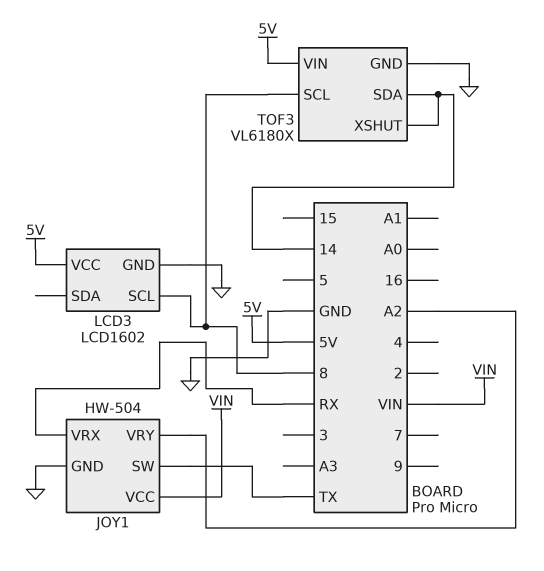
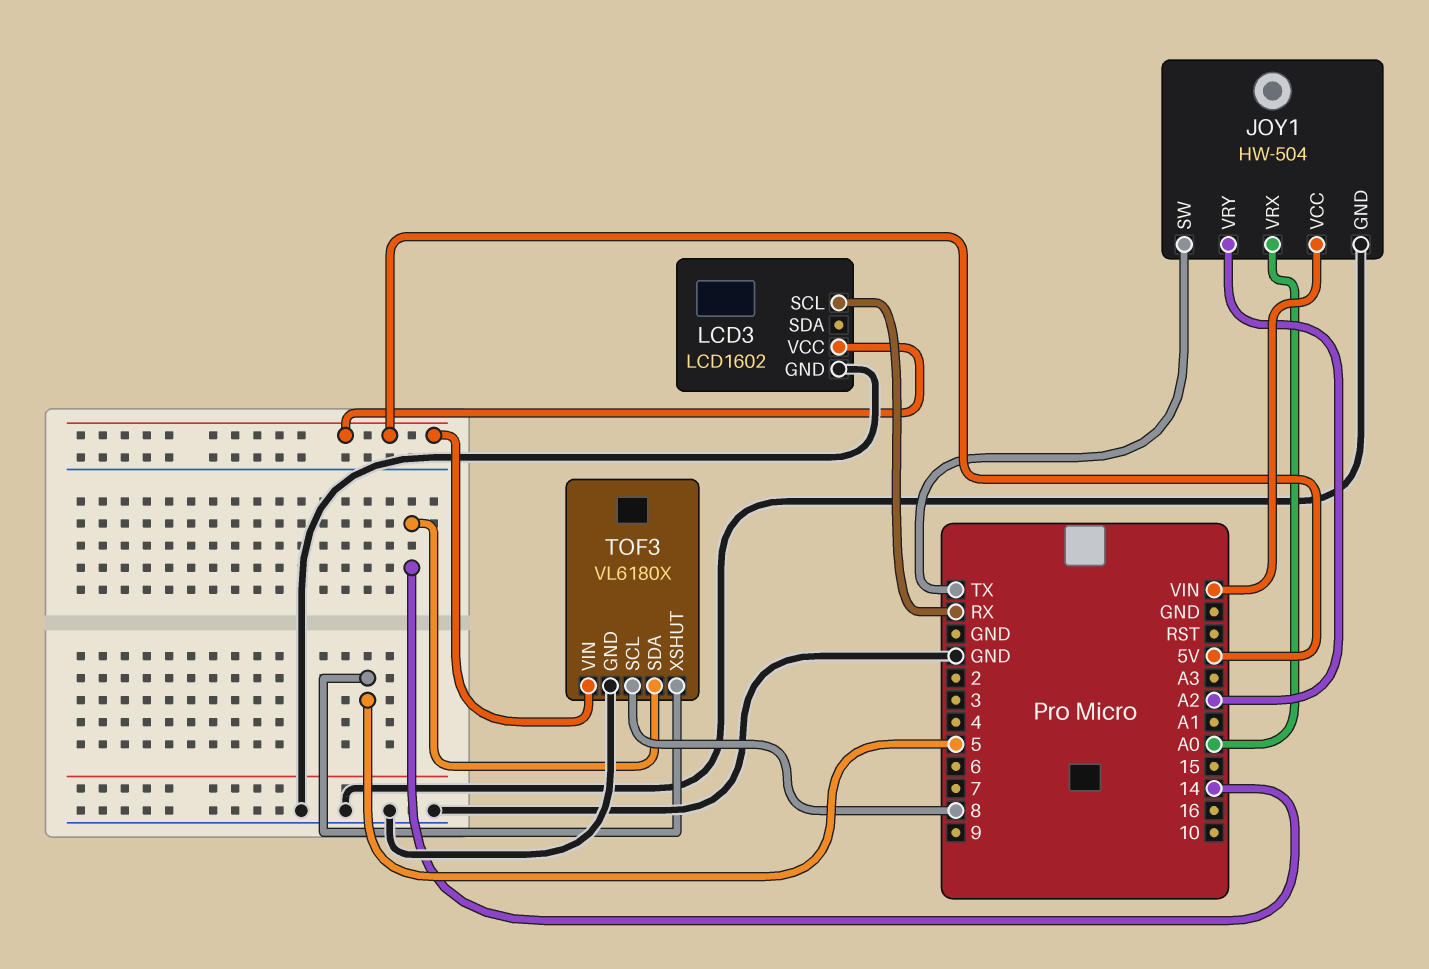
JOY1 pin VRX: RX -> A0
LCD3 pin SCL: 8 -> RX
TOF3 pin XSHUT: 14 -> 5

